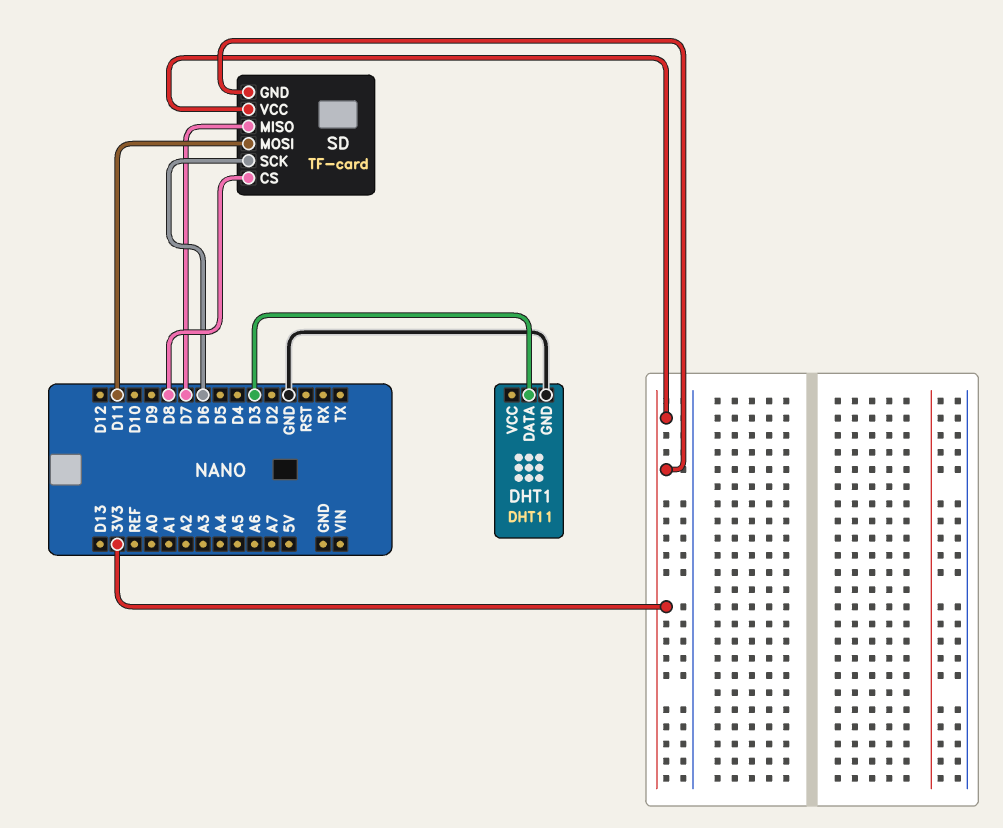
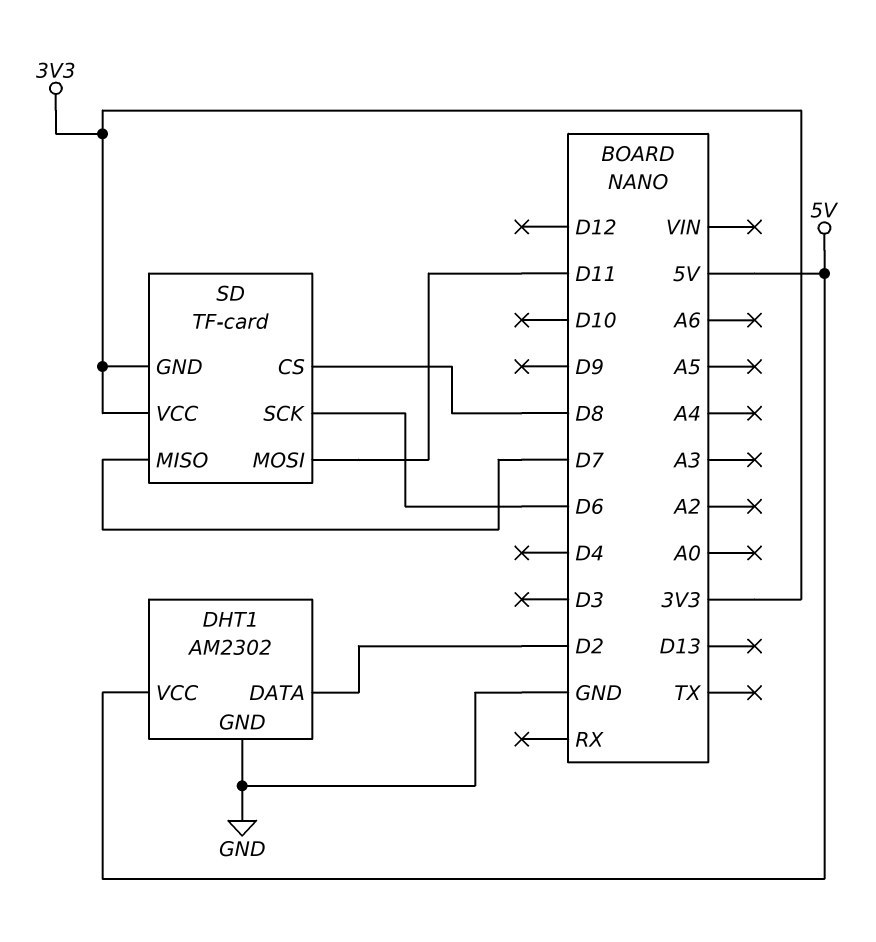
DHT1: DHT11 -> AM2302
DHT1 pin DATA: D3 -> D2
DHT1 pin VCC: none -> 5V

